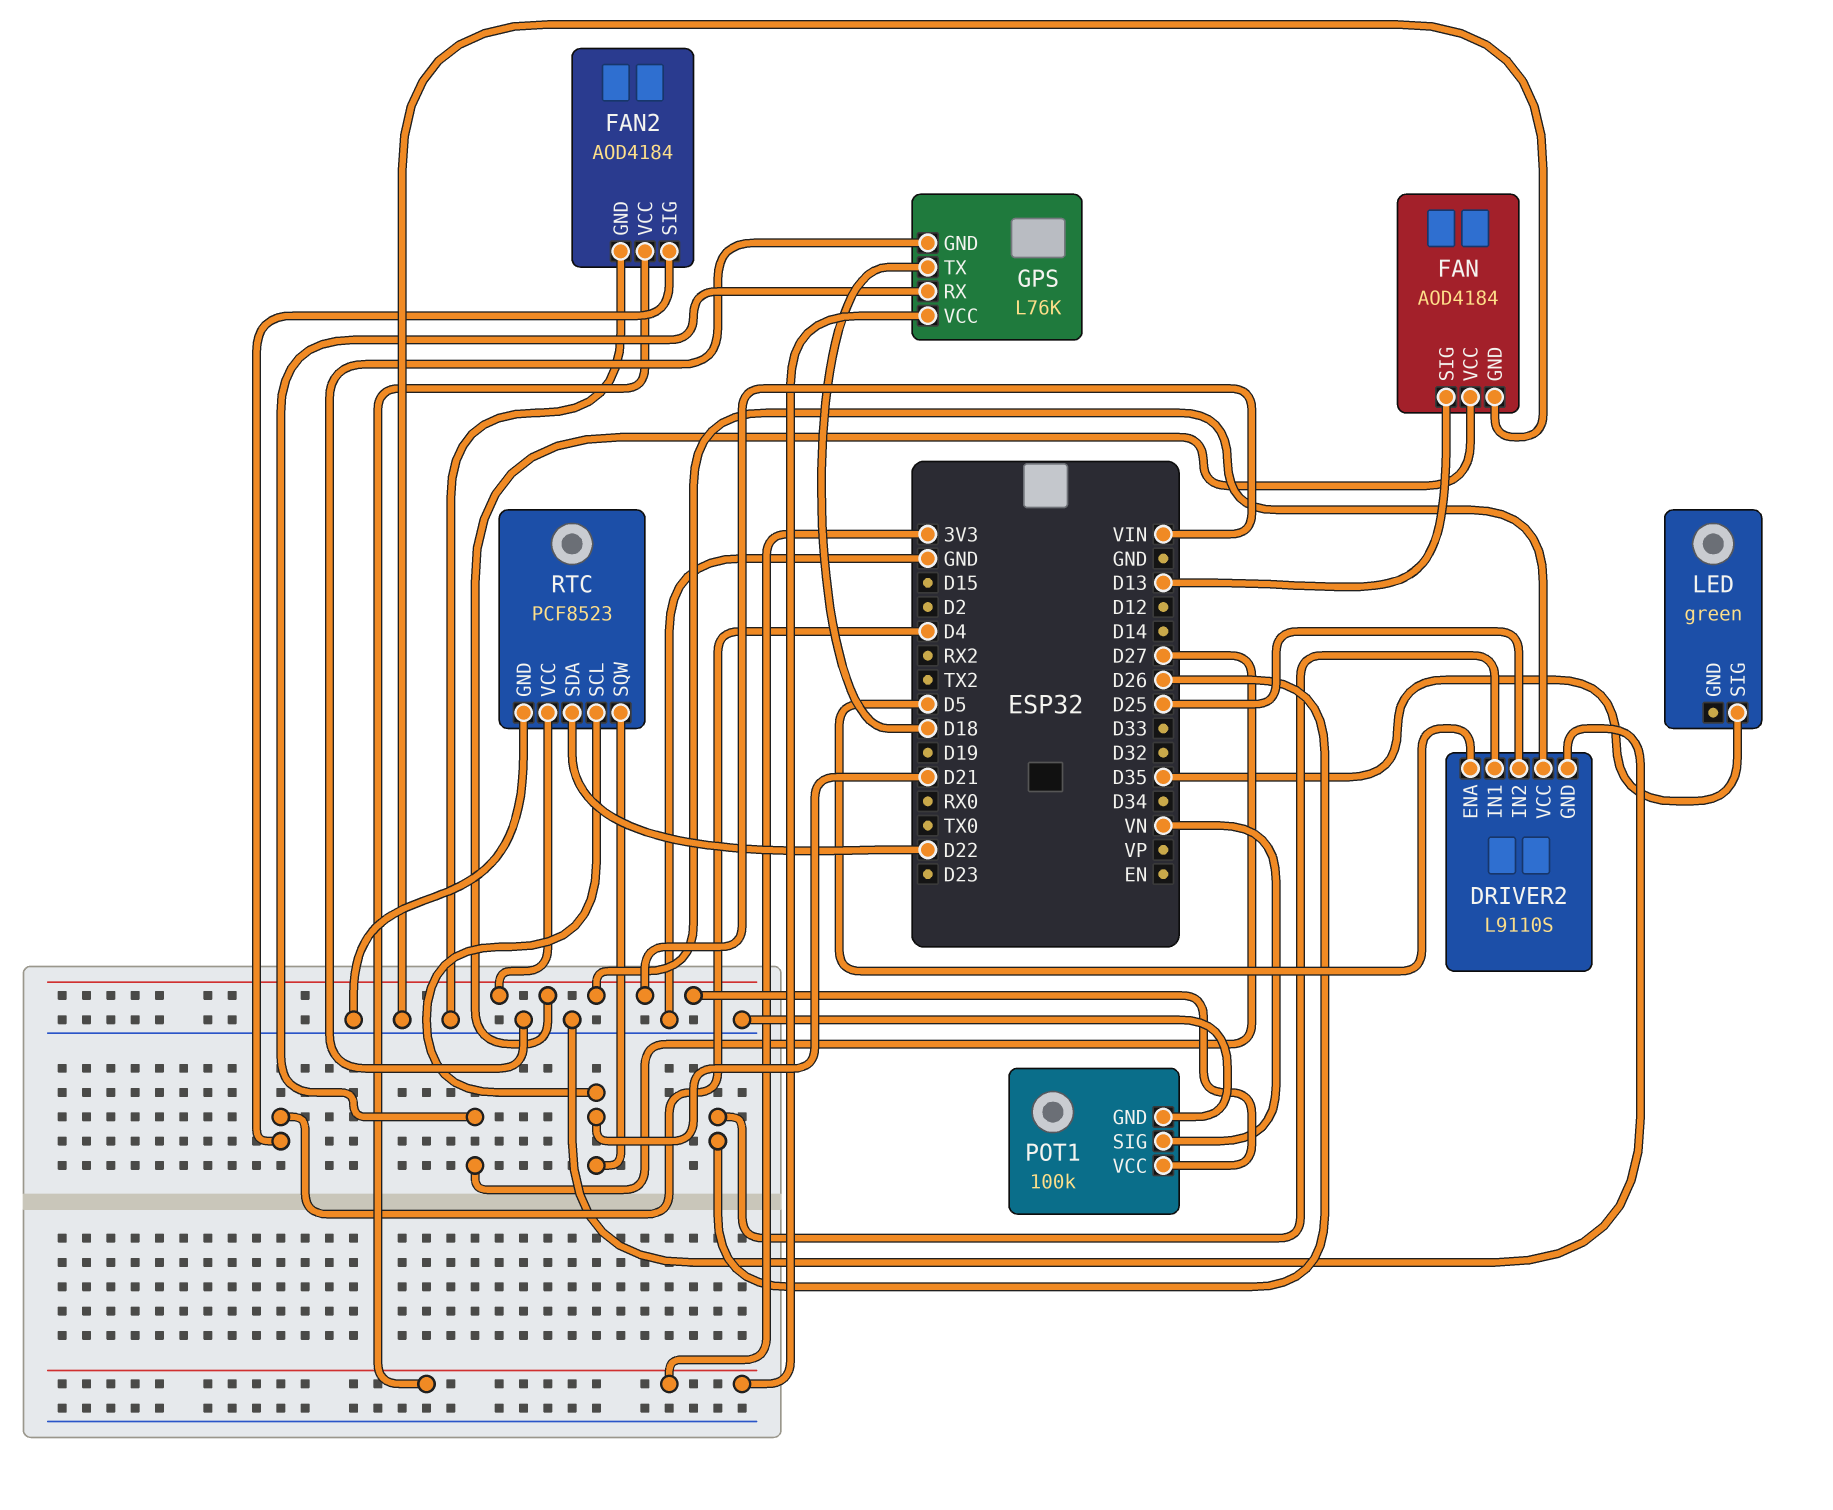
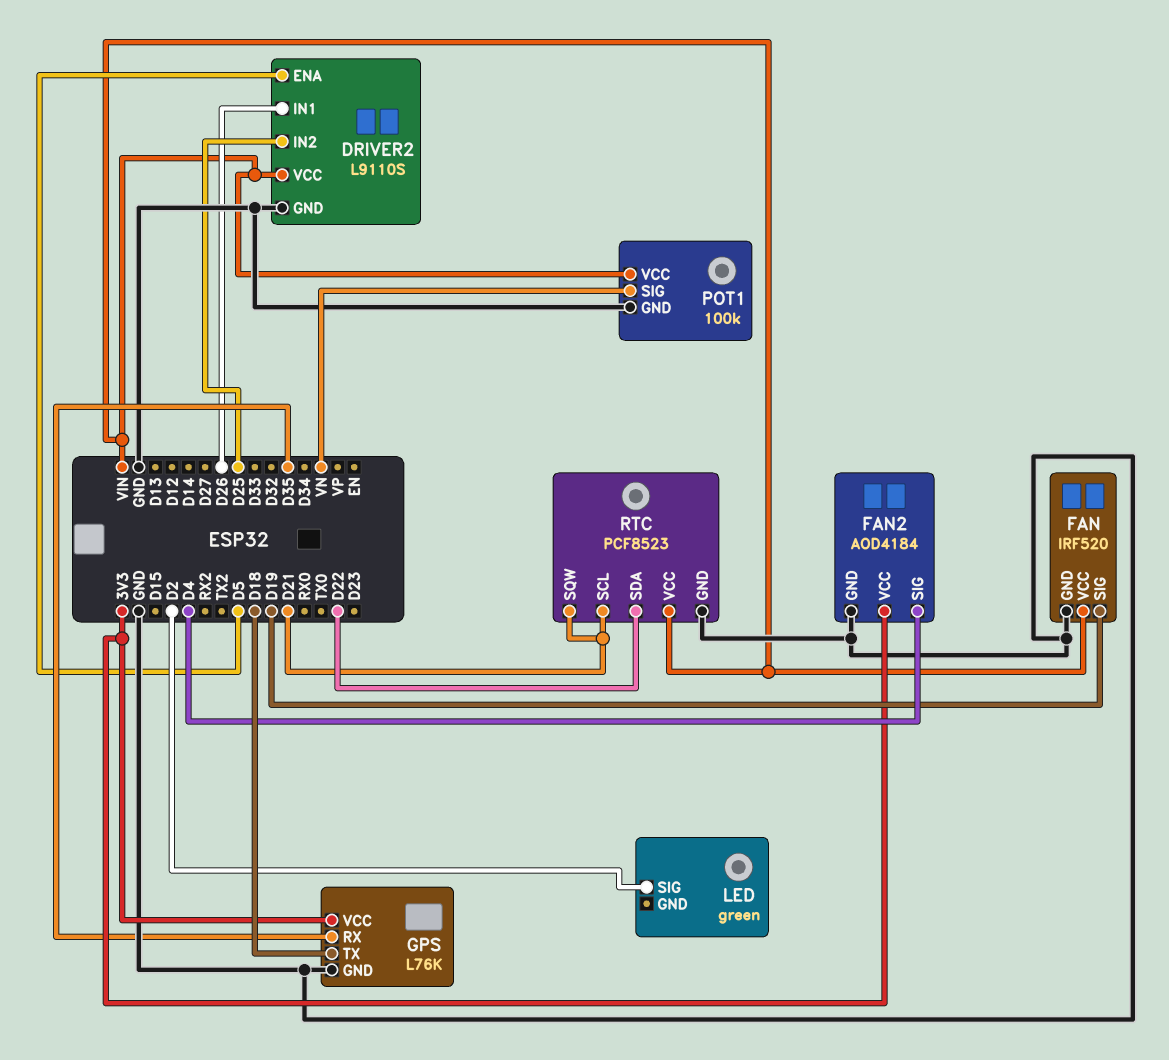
FAN: AOD4184 -> IRF520
FAN pin SIG: D13 -> D19
GPS pin RX: D27 -> D35
LED pin SIG: D35 -> D2

